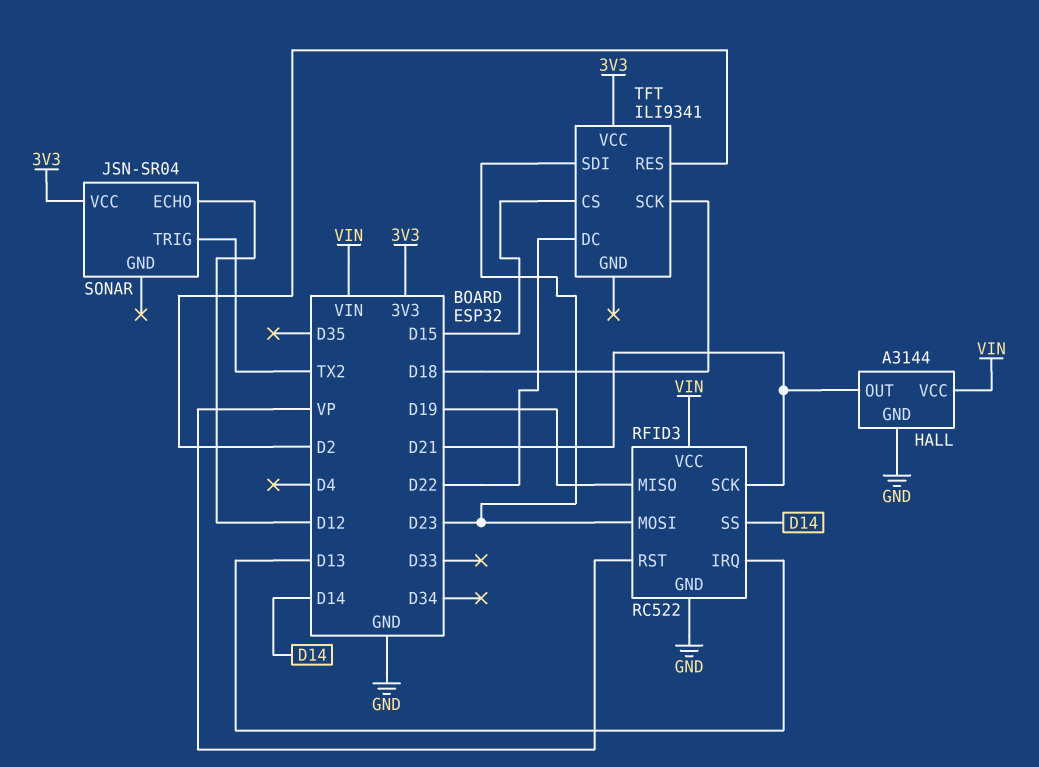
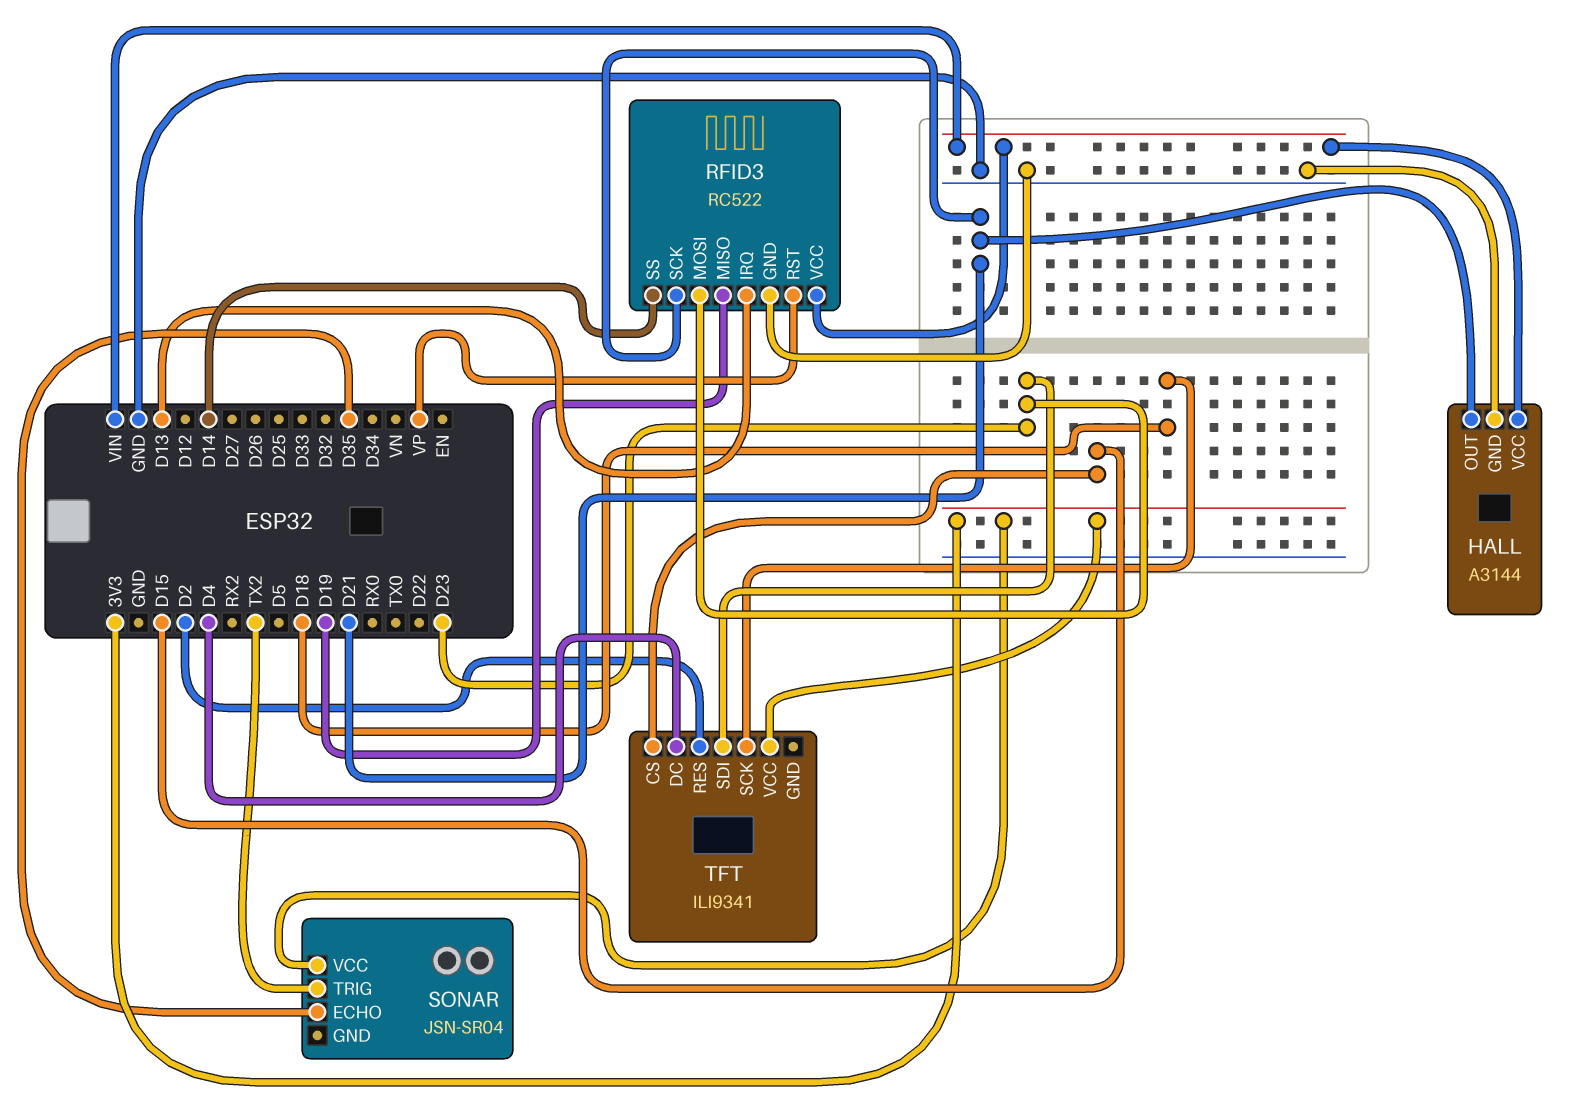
SONAR pin ECHO: D12 -> D35
TFT pin DC: D22 -> D4

